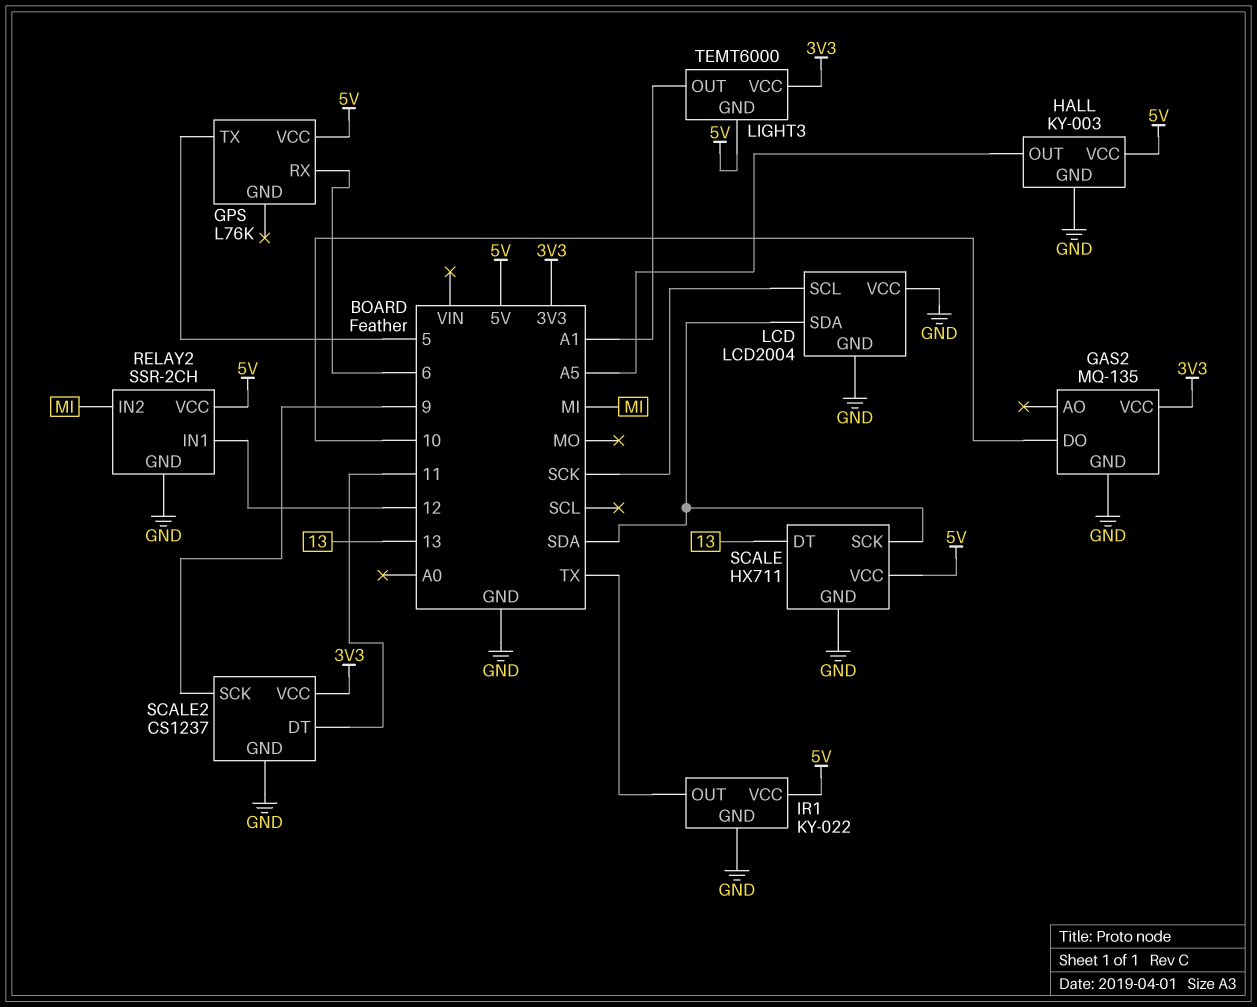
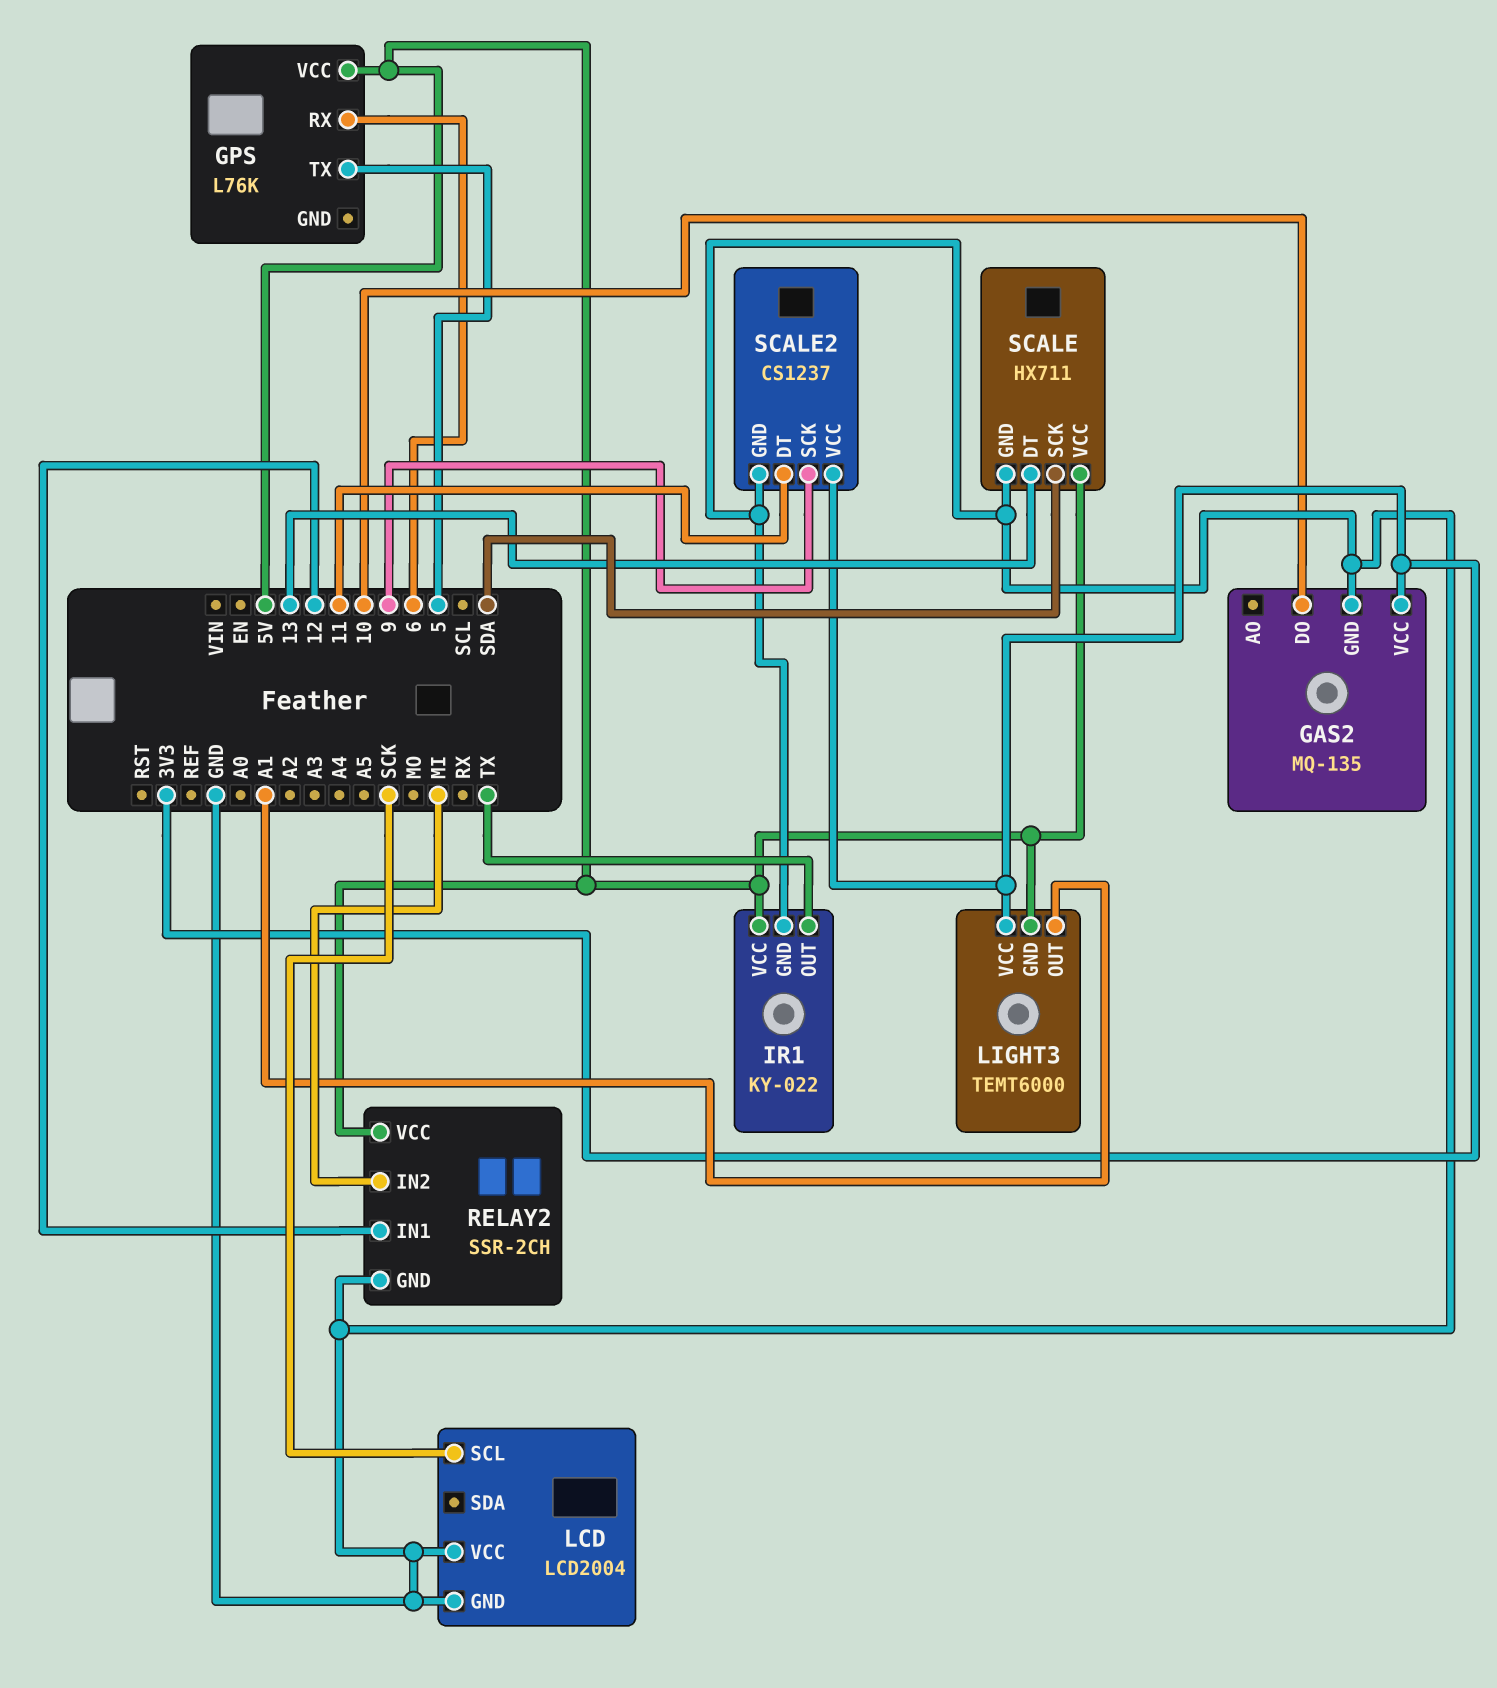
HALL: KY-003 -> none
HALL pin GND: GND -> none
HALL pin OUT: A5 -> none
HALL pin VCC: 5V -> none
LCD pin SDA: SDA -> none

